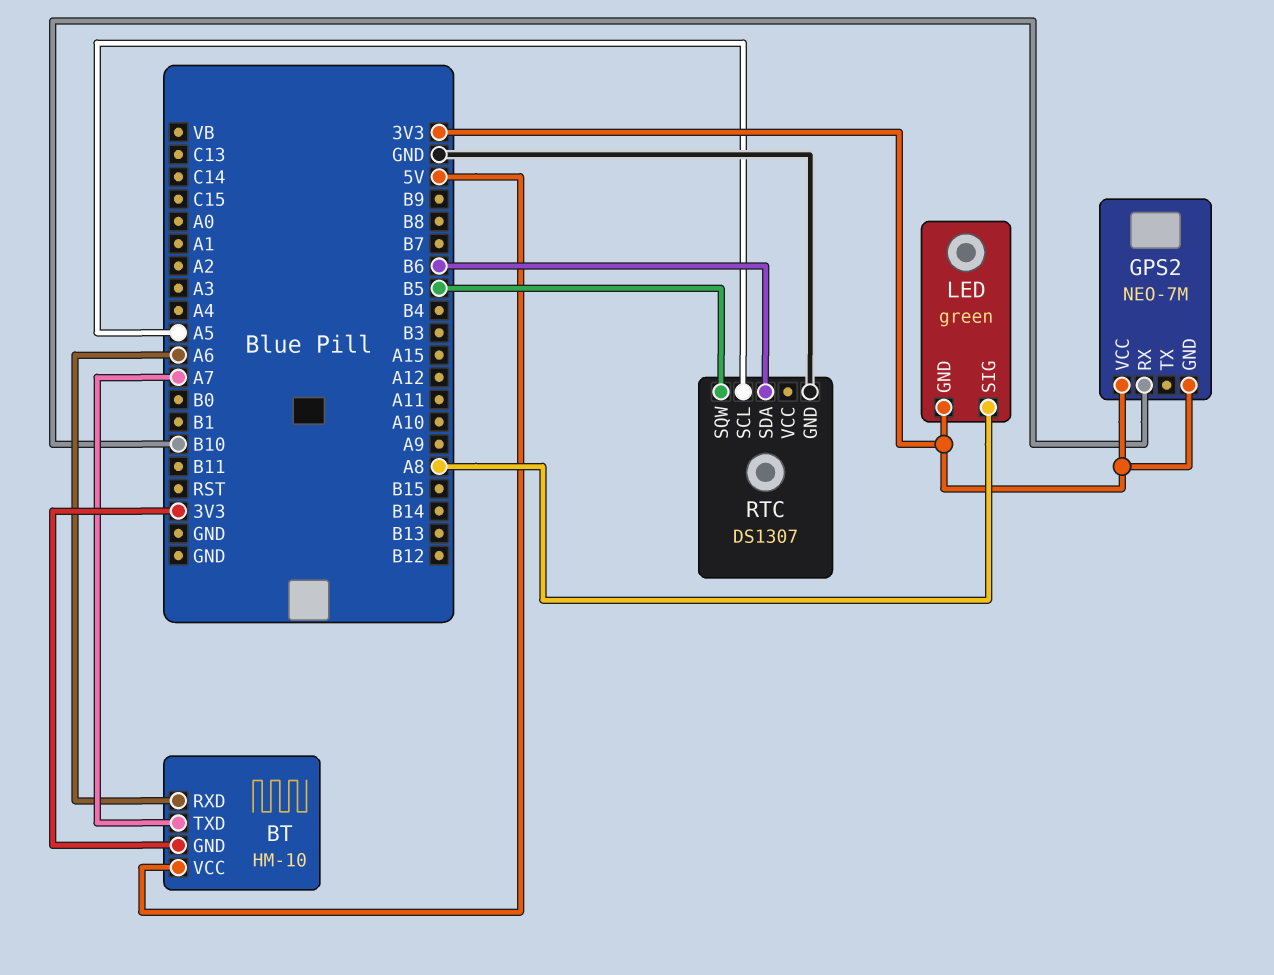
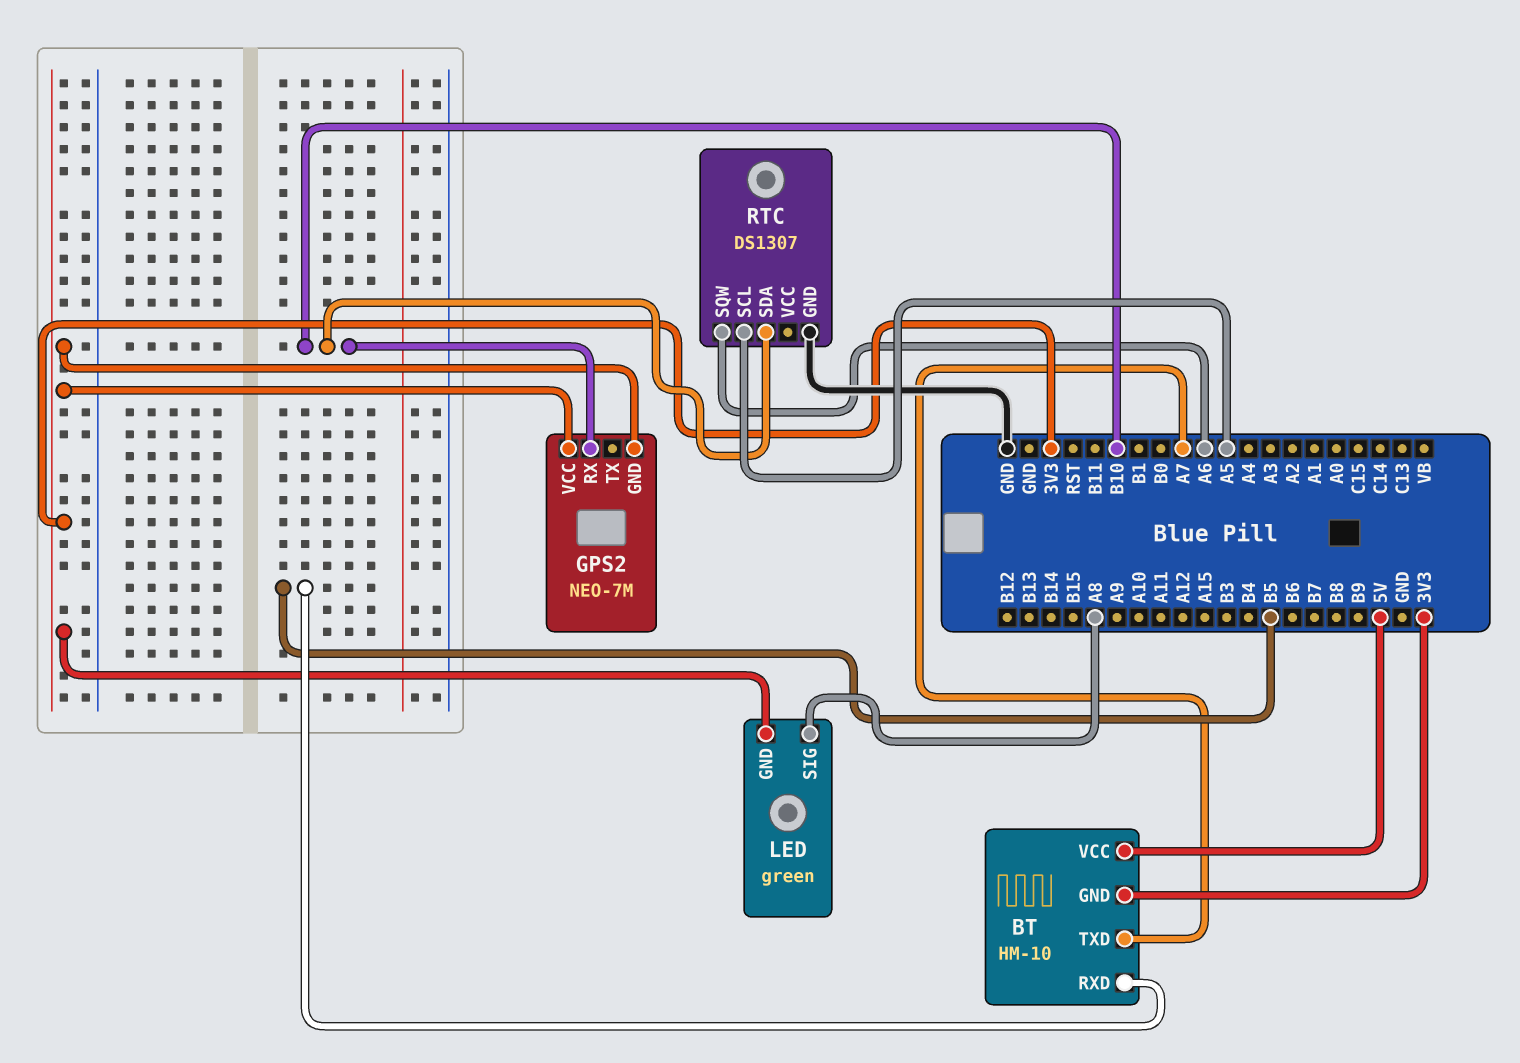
BT pin RXD: A6 -> B5
RTC pin SDA: B6 -> B10
RTC pin SQW: B5 -> A6

